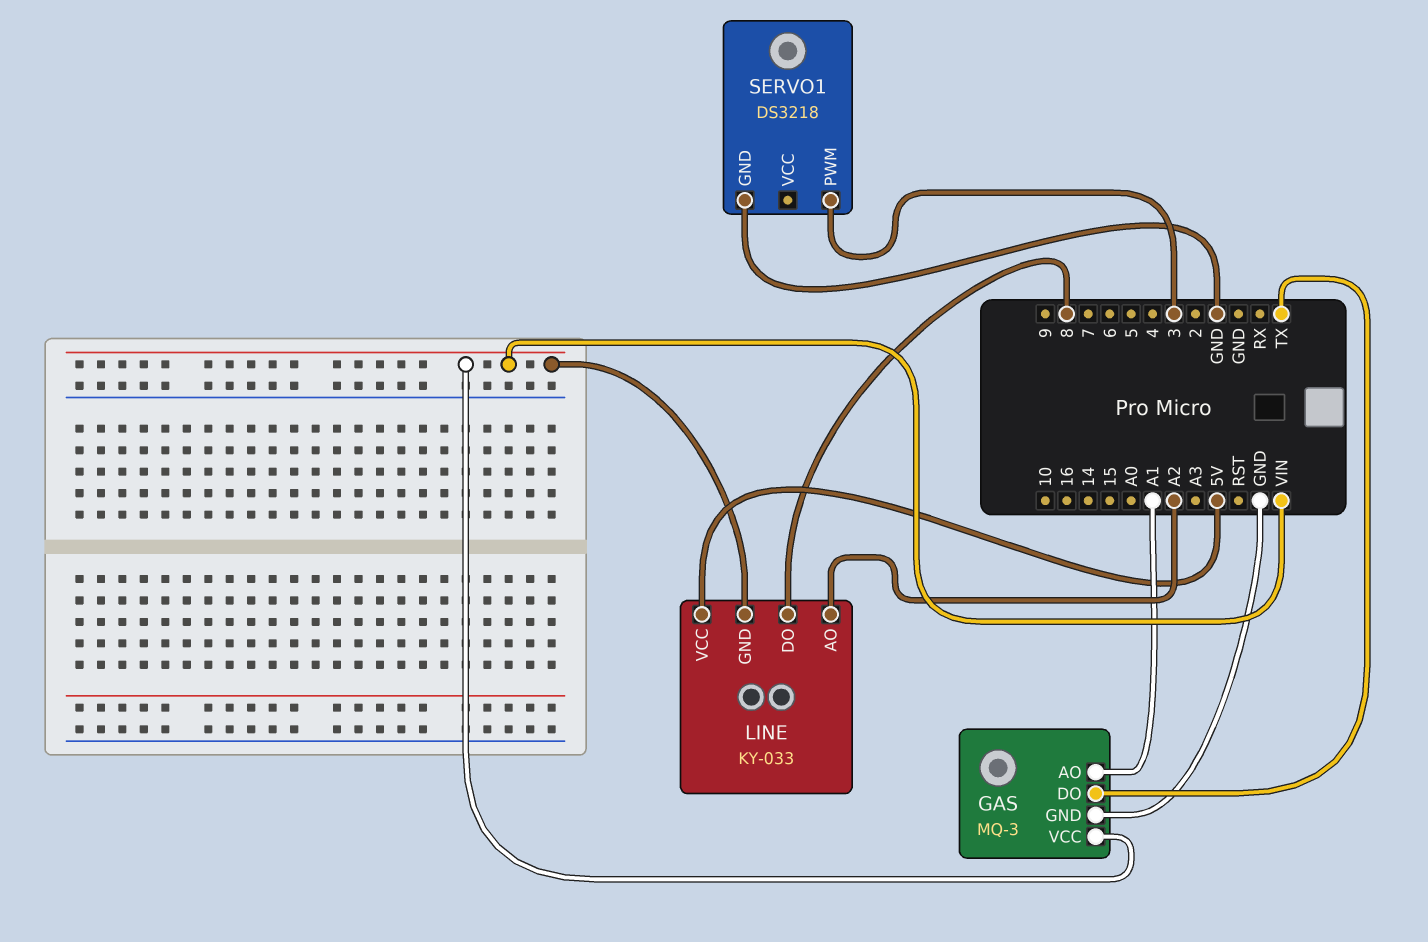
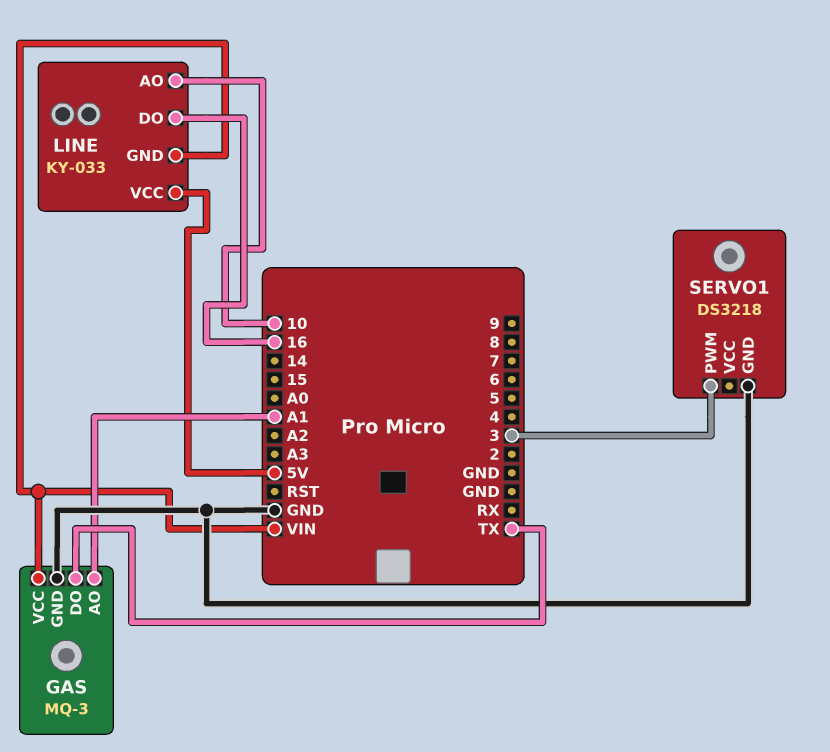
LINE pin AO: A2 -> 10
LINE pin DO: 8 -> 16

